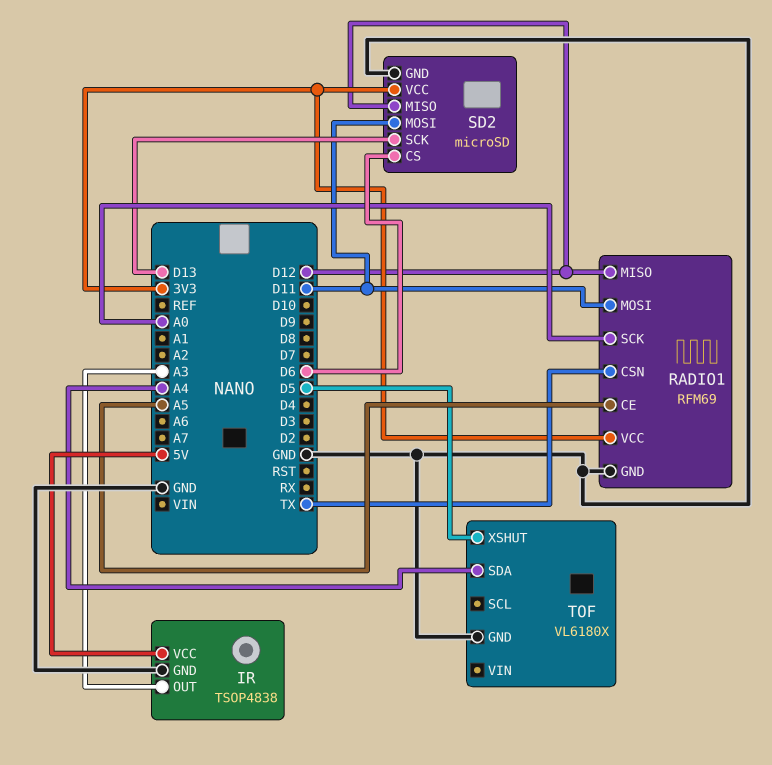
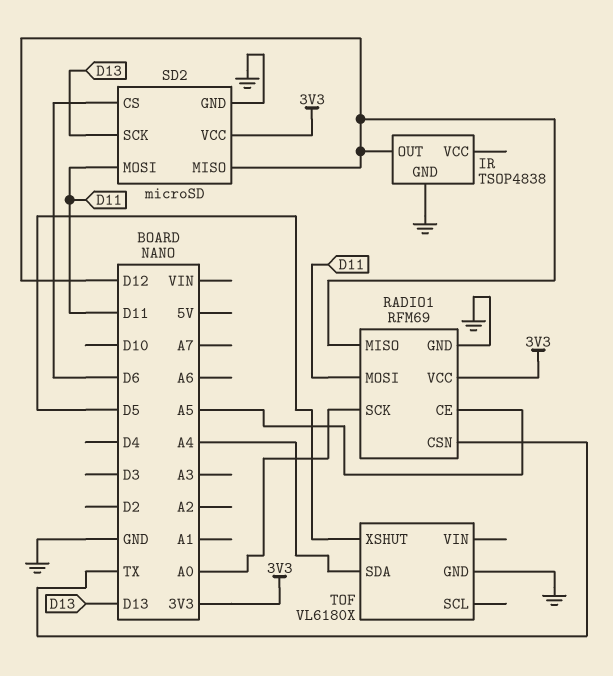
IR pin OUT: A3 -> D12
IR pin VCC: 5V -> none

